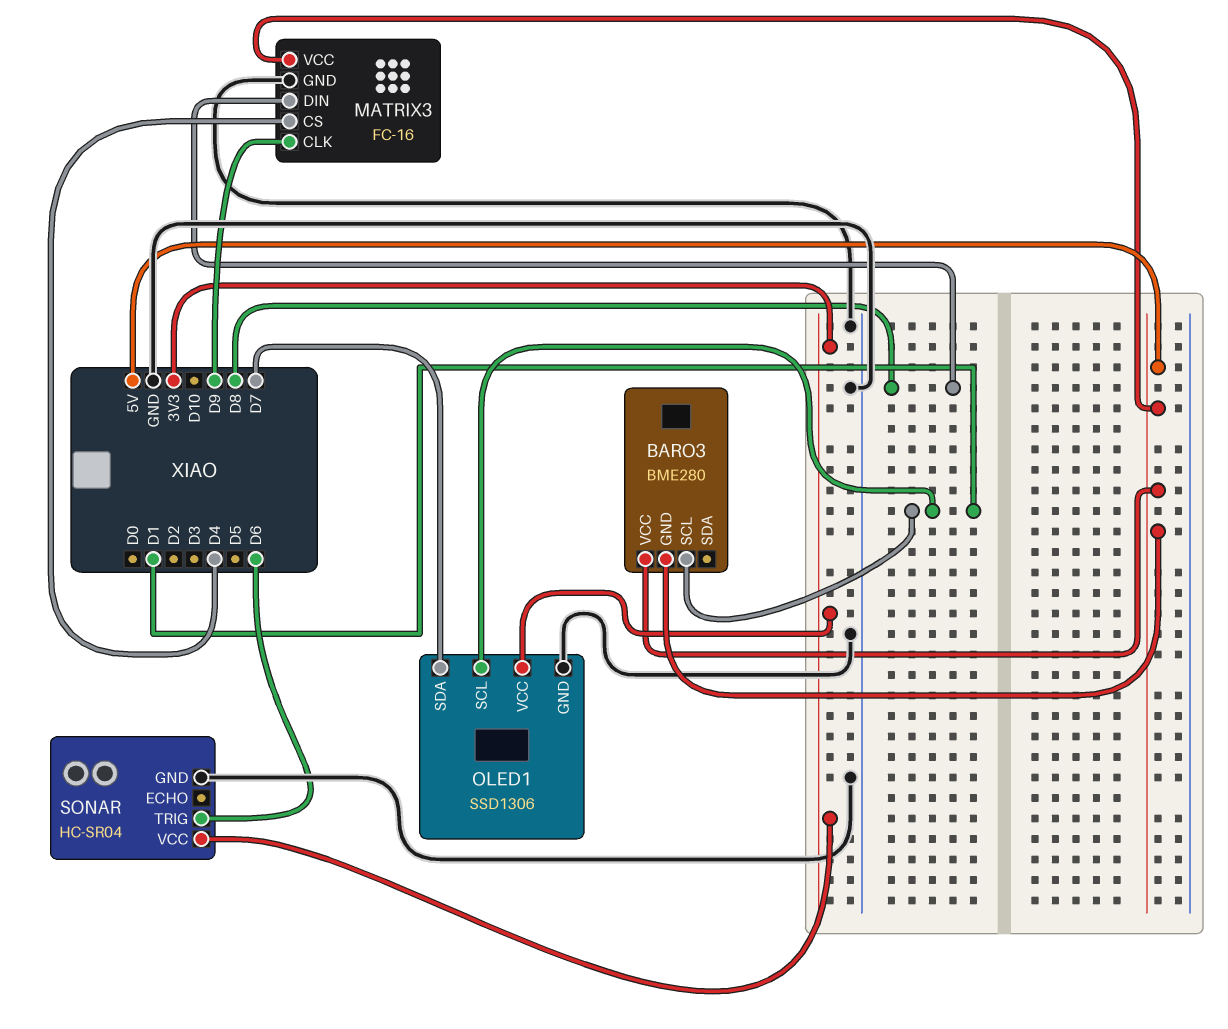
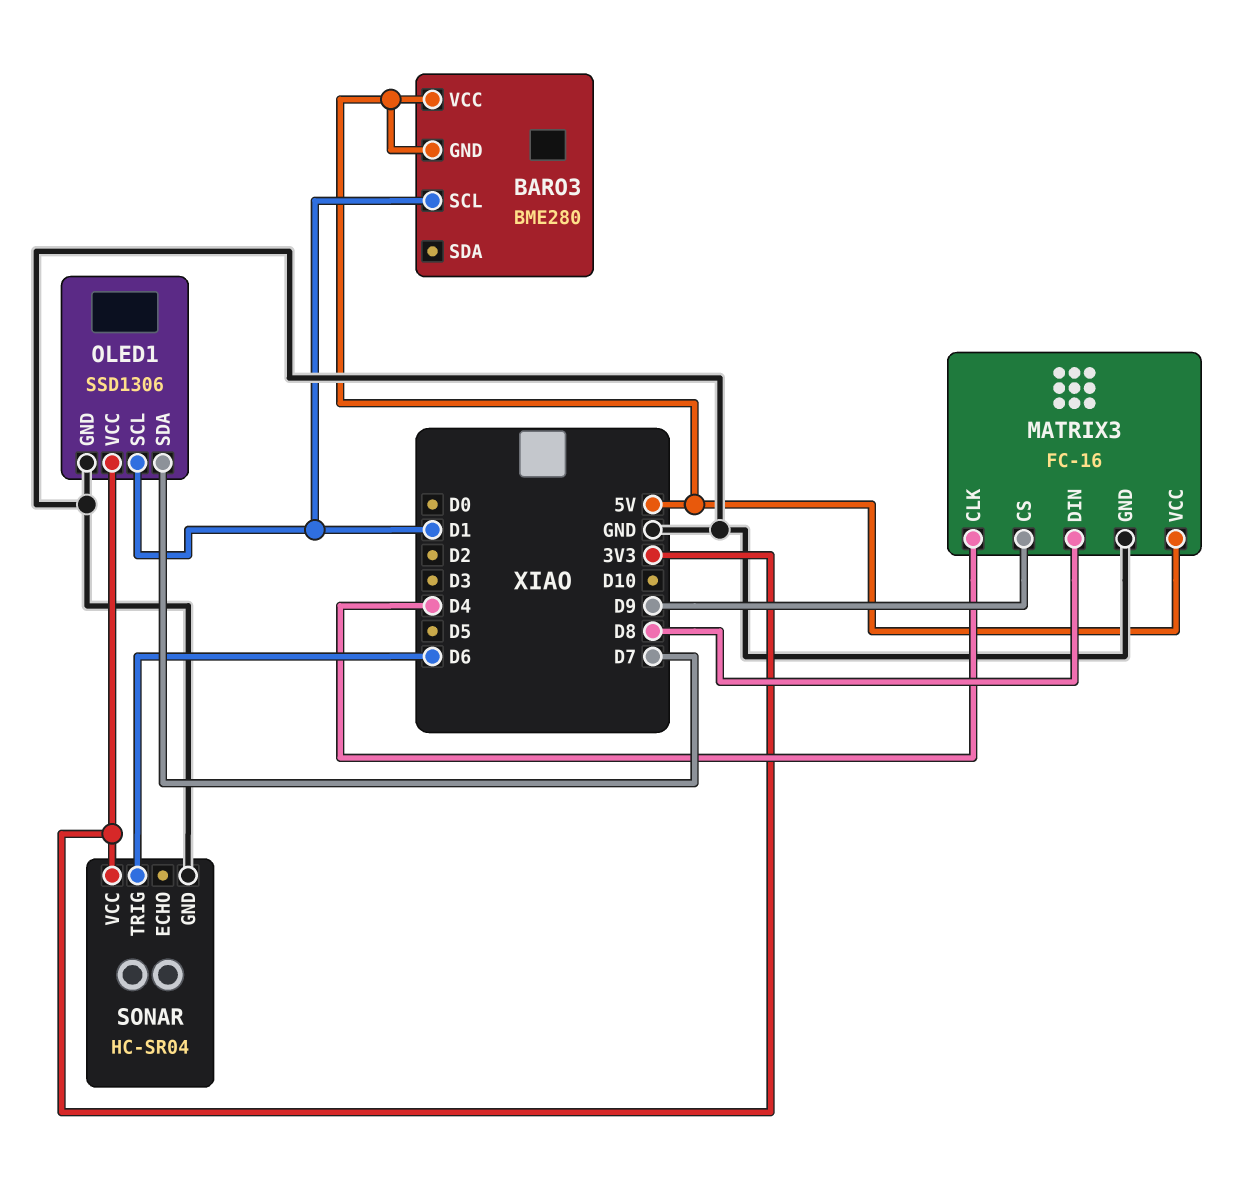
MATRIX3 pin CLK: D9 -> D4
MATRIX3 pin CS: D4 -> D9

